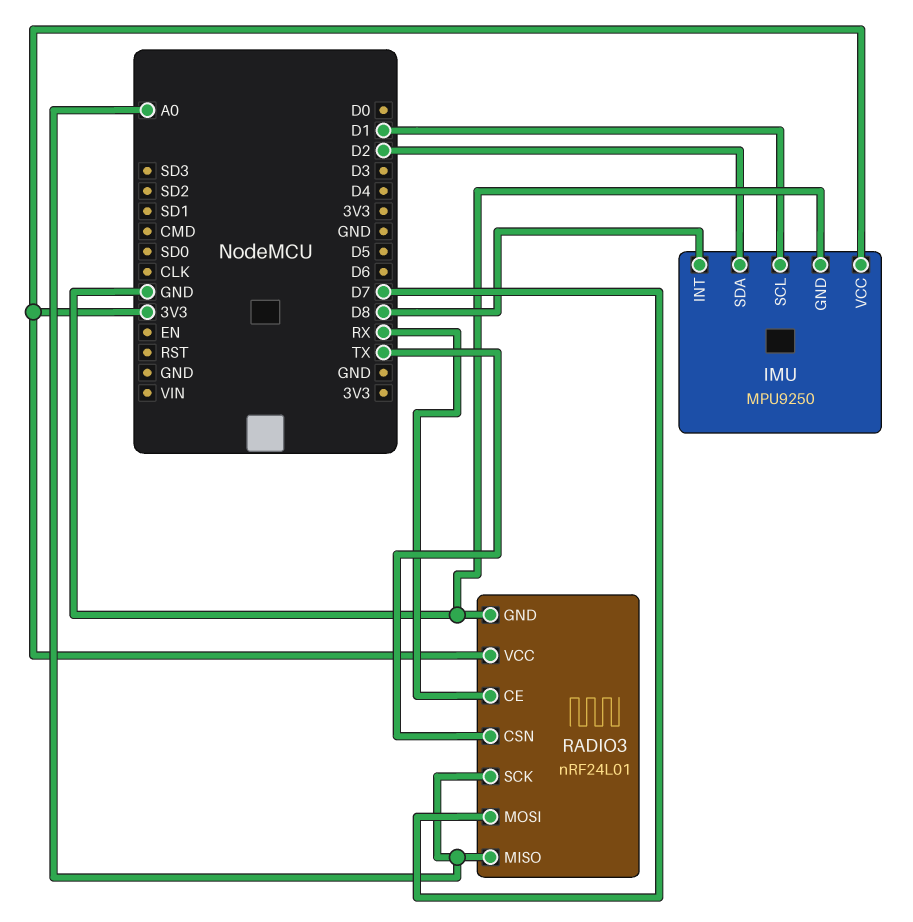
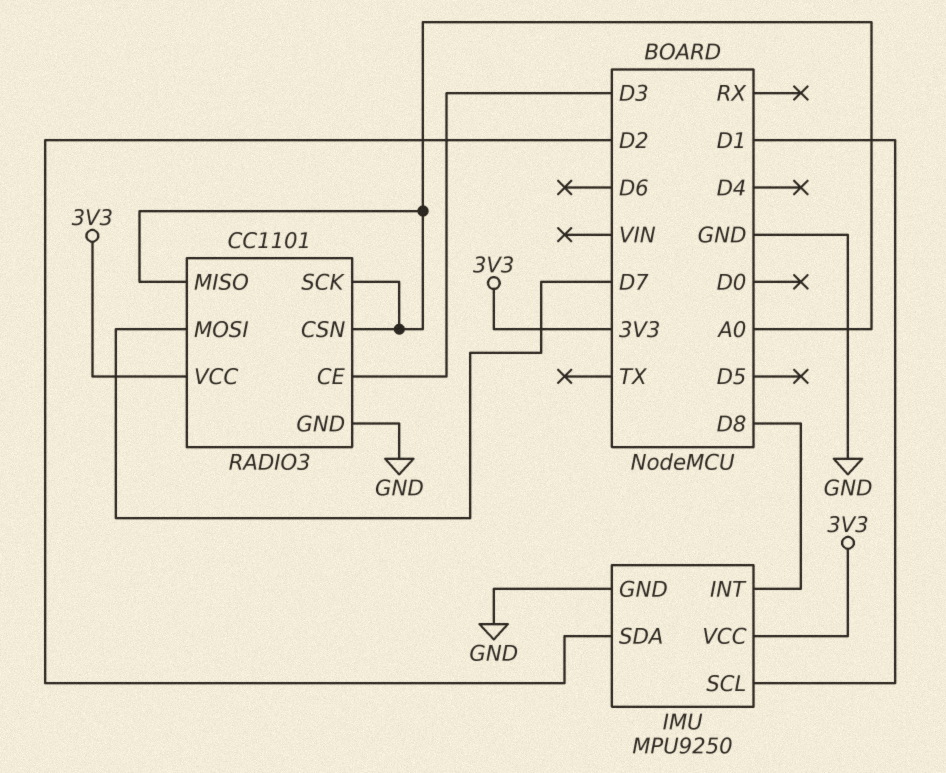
RADIO3: nRF24L01 -> CC1101
RADIO3 pin CE: RX -> D3
RADIO3 pin CSN: TX -> A0

